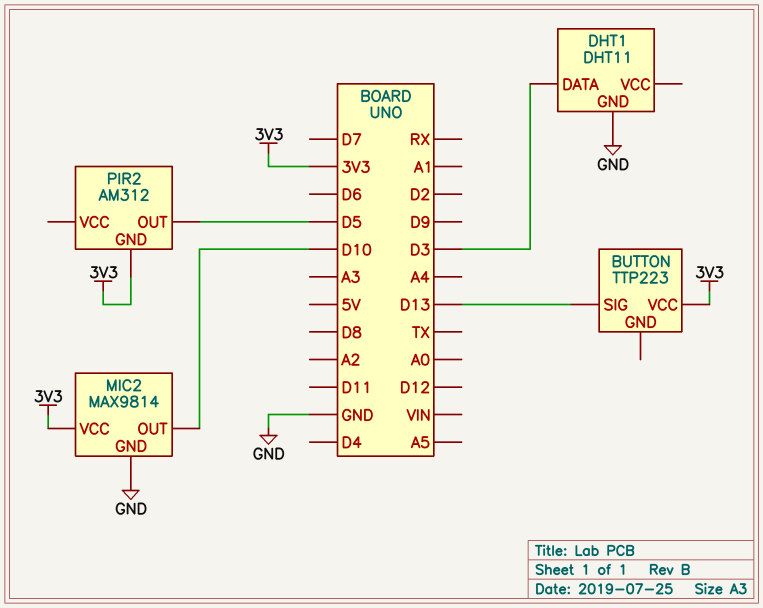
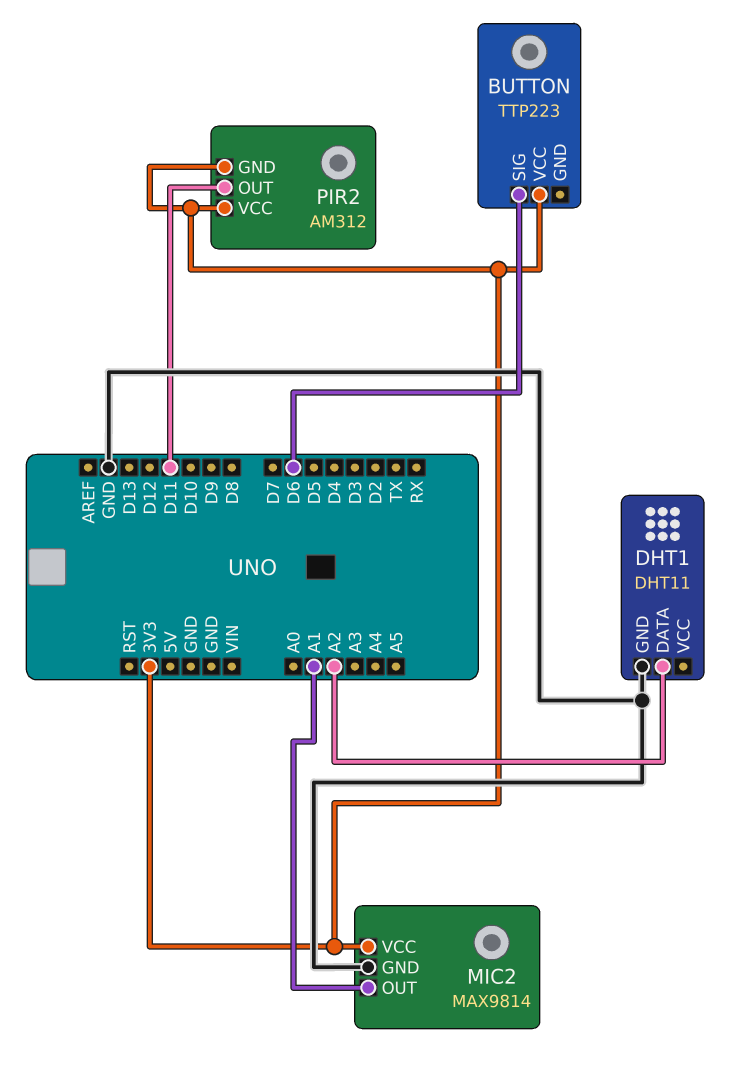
BUTTON pin SIG: D13 -> D6
DHT1 pin DATA: D3 -> A2
MIC2 pin OUT: D10 -> A1
PIR2 pin OUT: D5 -> D11
PIR2 pin VCC: none -> 3V3

